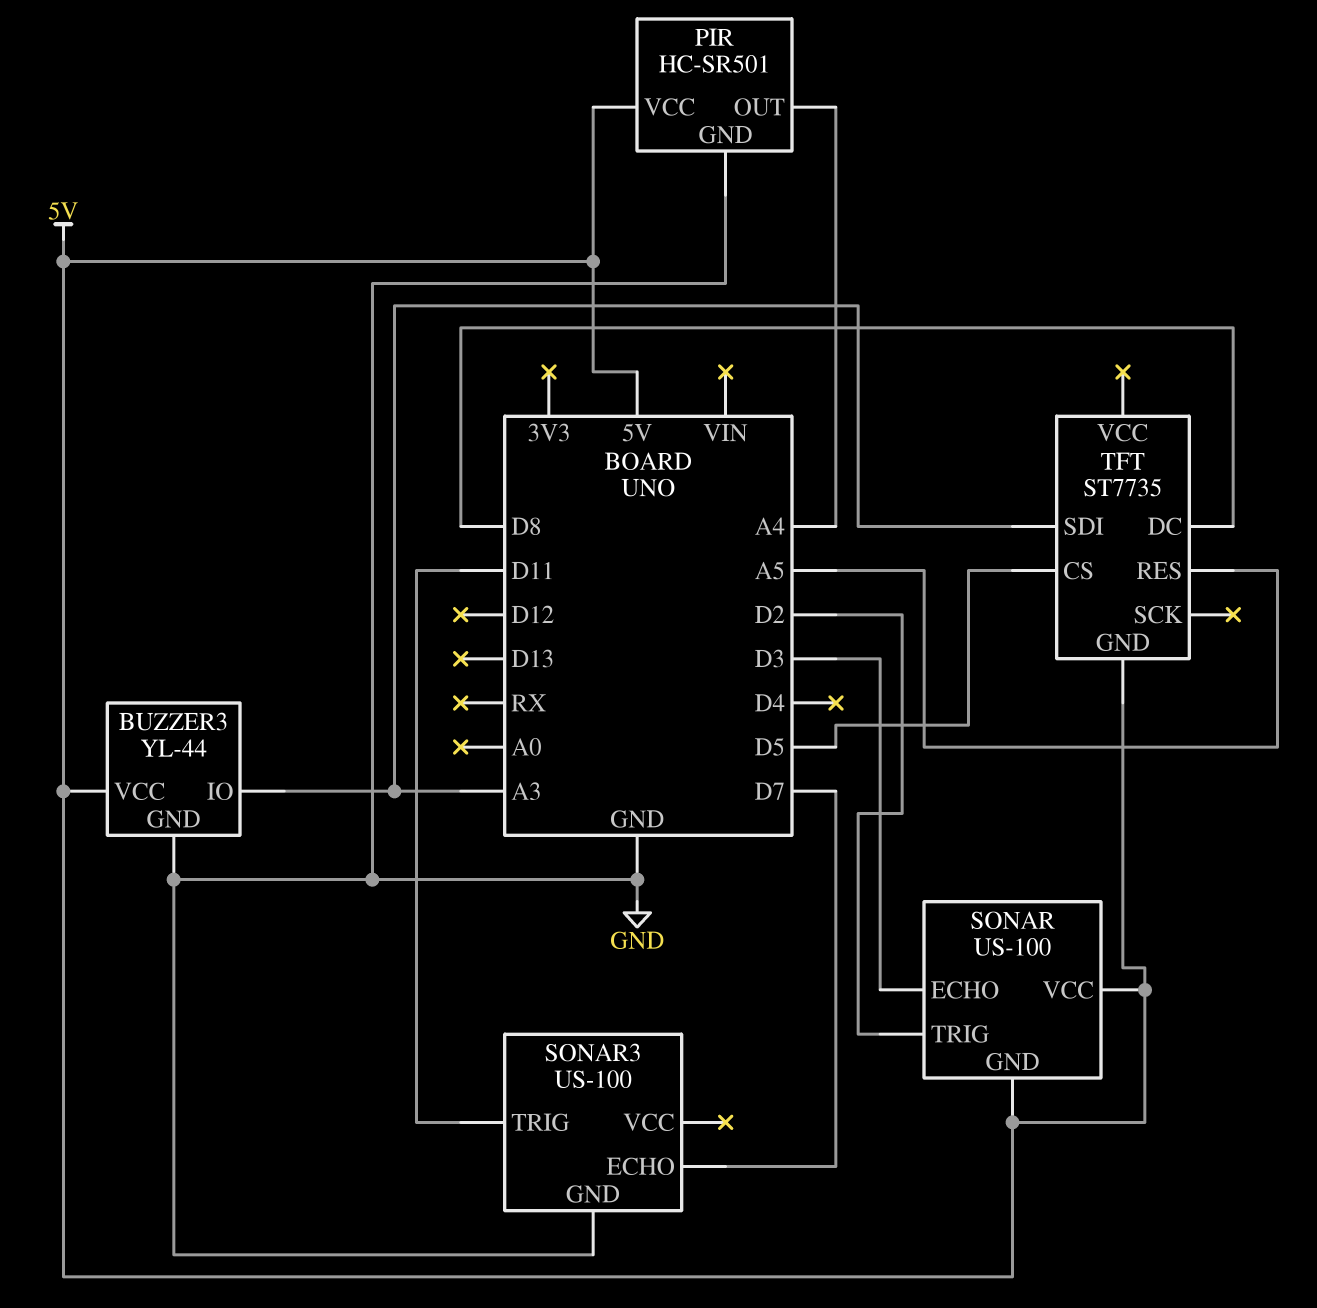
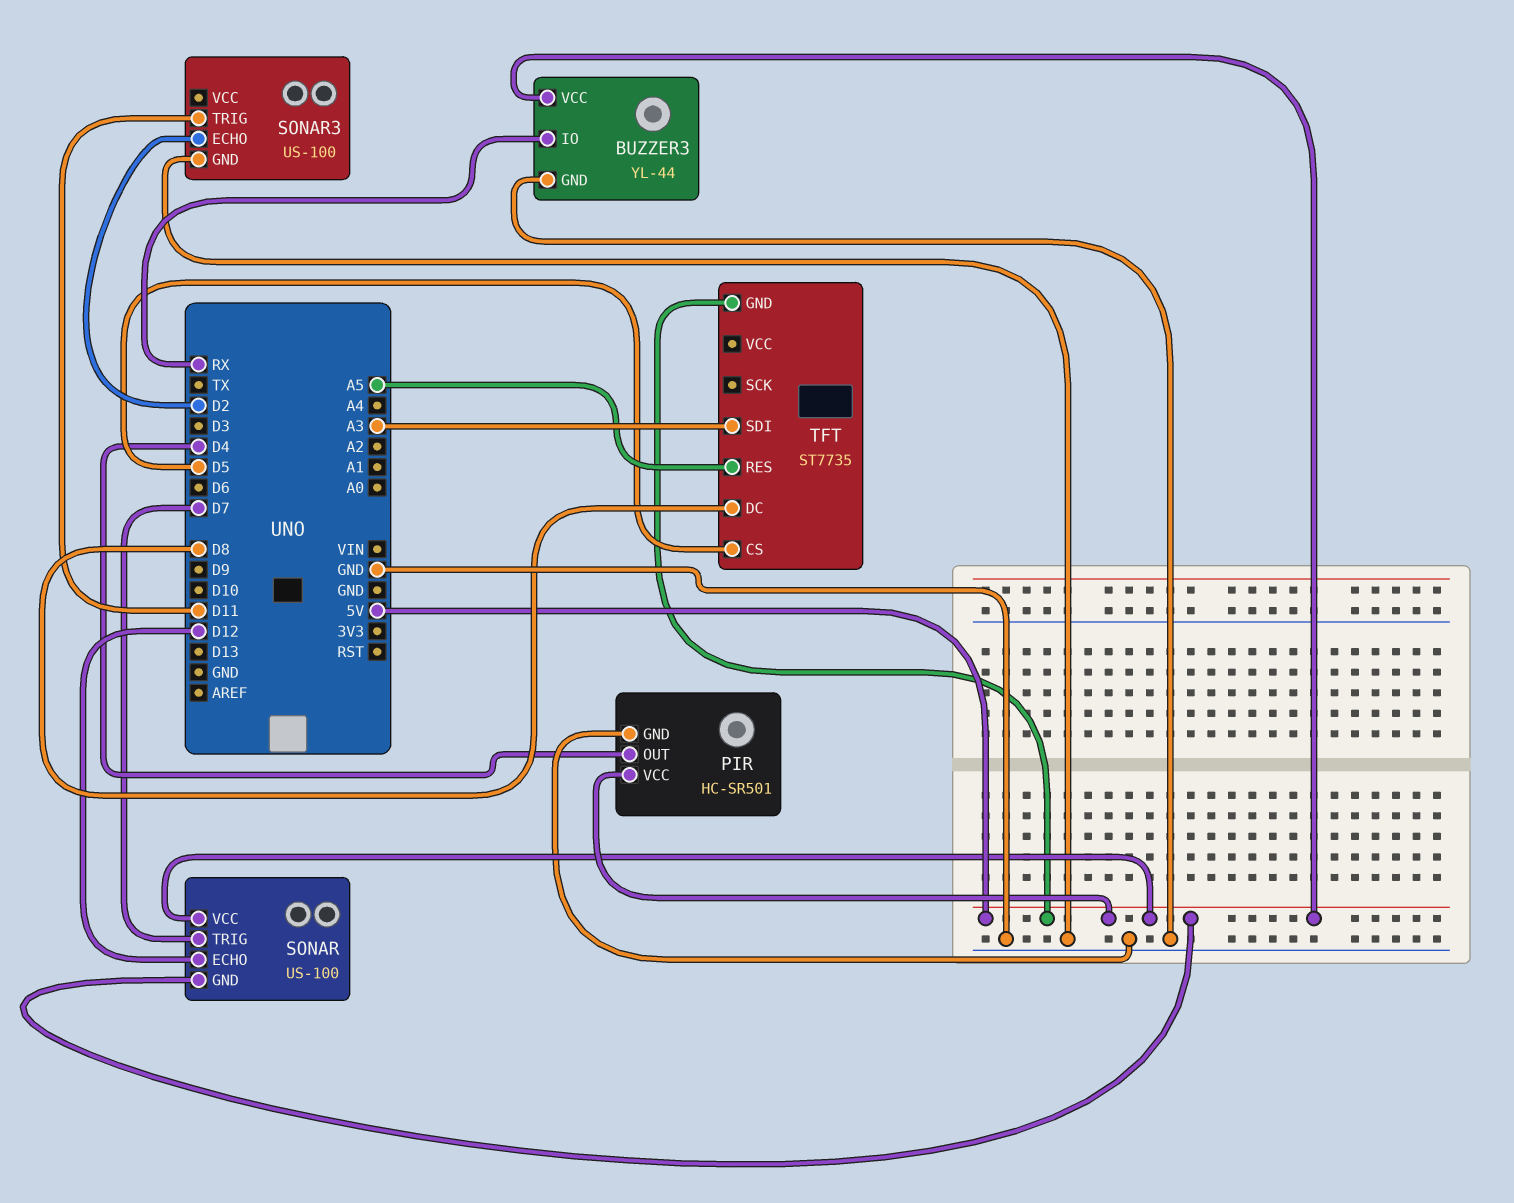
BUZZER3 pin IO: A3 -> RX
PIR pin OUT: A4 -> D4
SONAR pin ECHO: D3 -> D12
SONAR pin TRIG: D2 -> D7
SONAR3 pin ECHO: D7 -> D2

